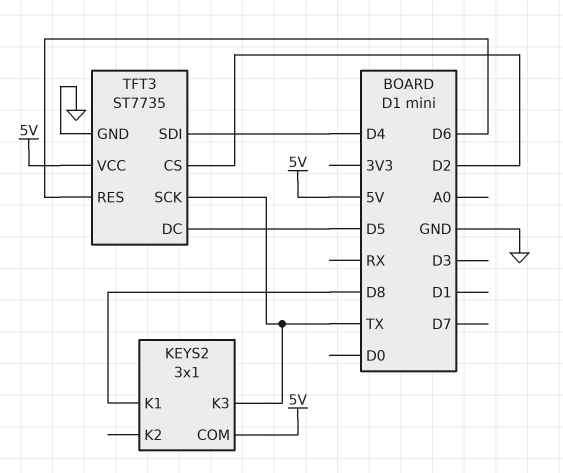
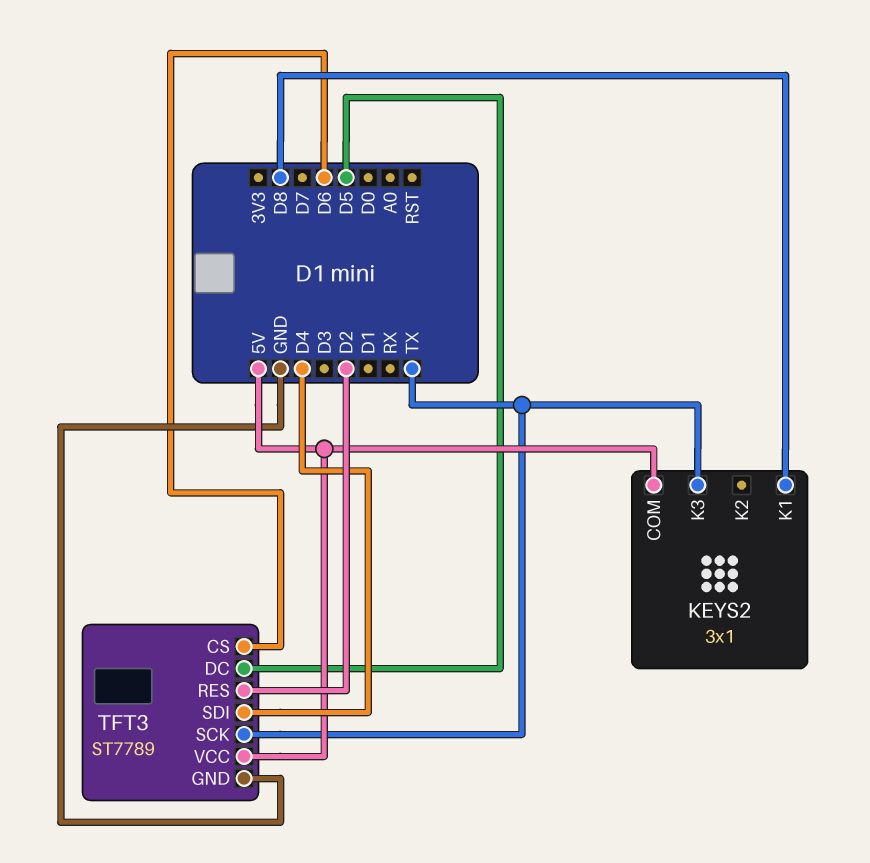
TFT3: ST7735 -> ST7789
TFT3 pin CS: D2 -> D6
TFT3 pin RES: D6 -> D2

